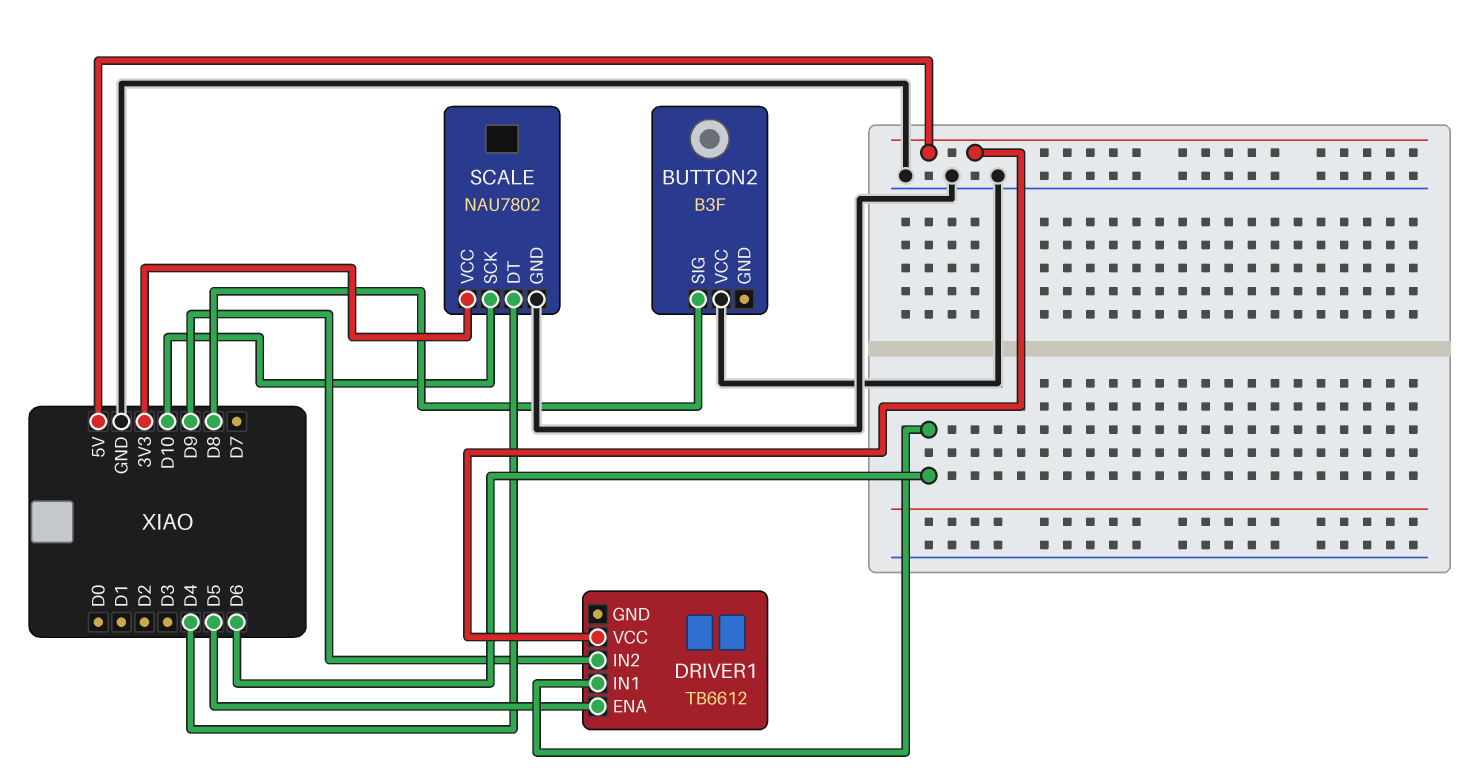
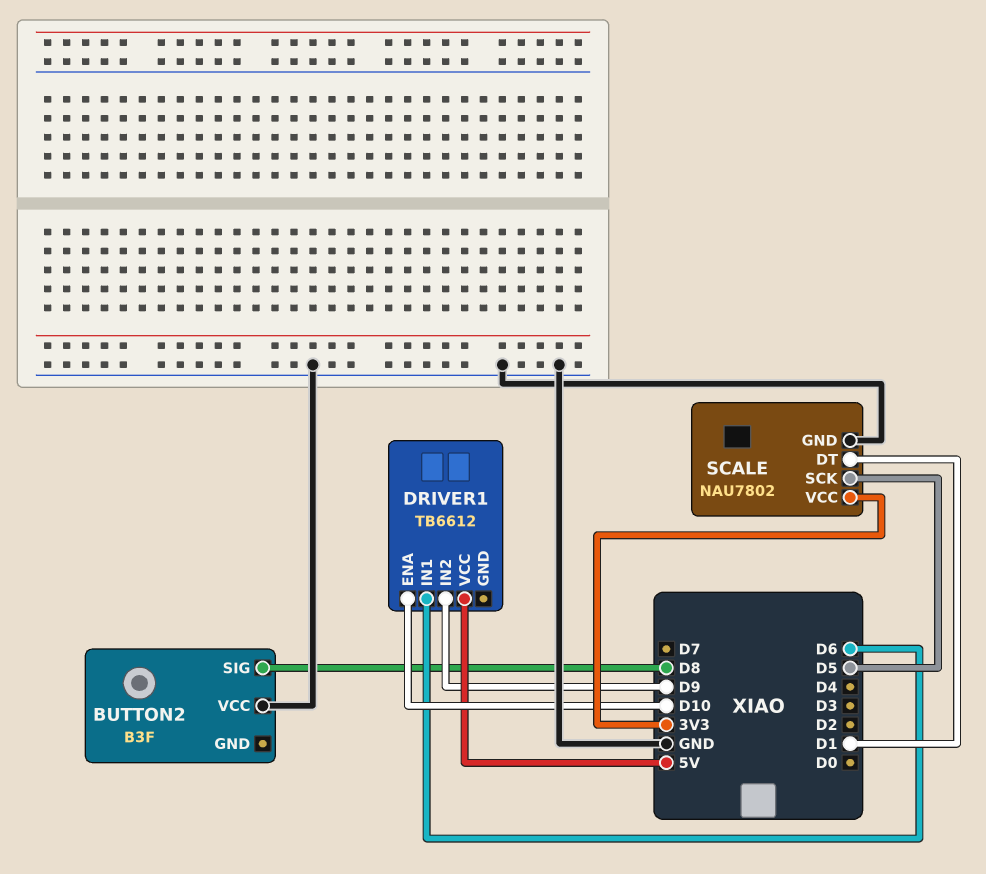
DRIVER1 pin ENA: D5 -> D10
SCALE pin DT: D4 -> D1
SCALE pin SCK: D10 -> D5

